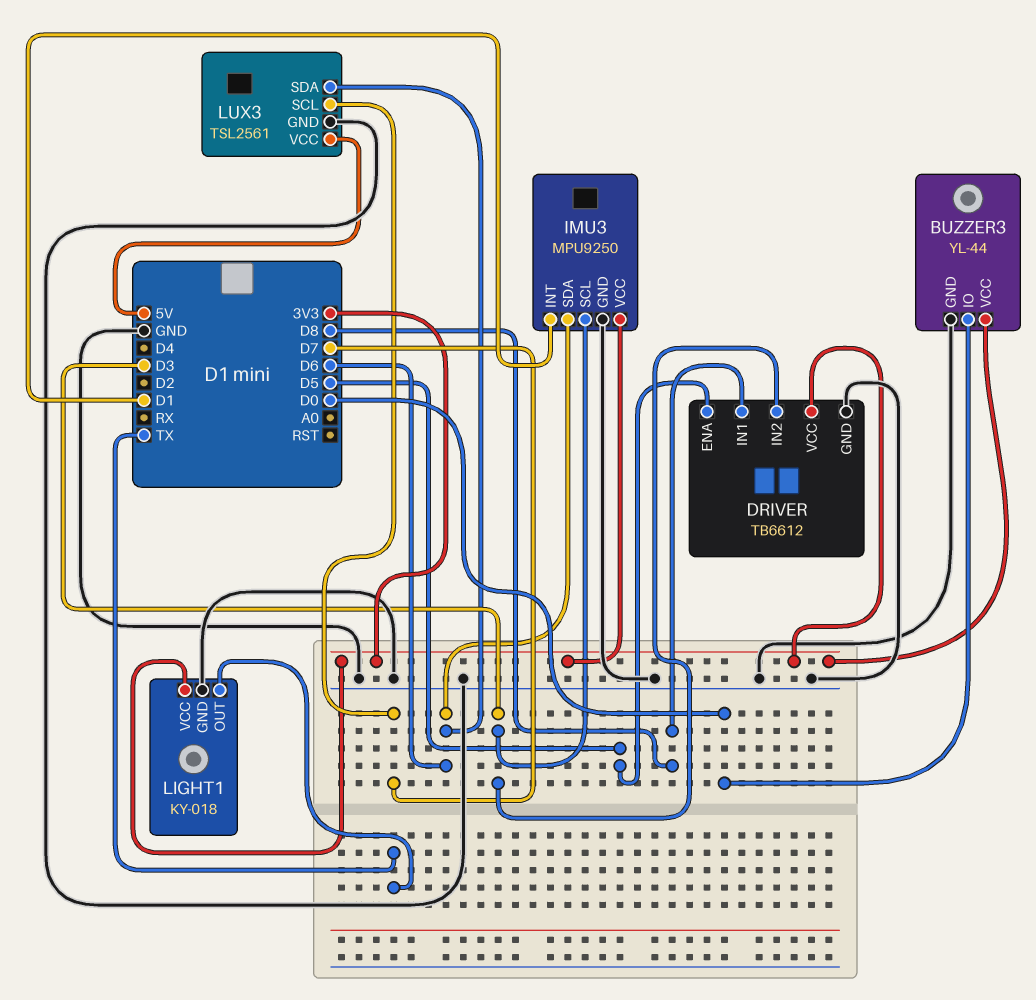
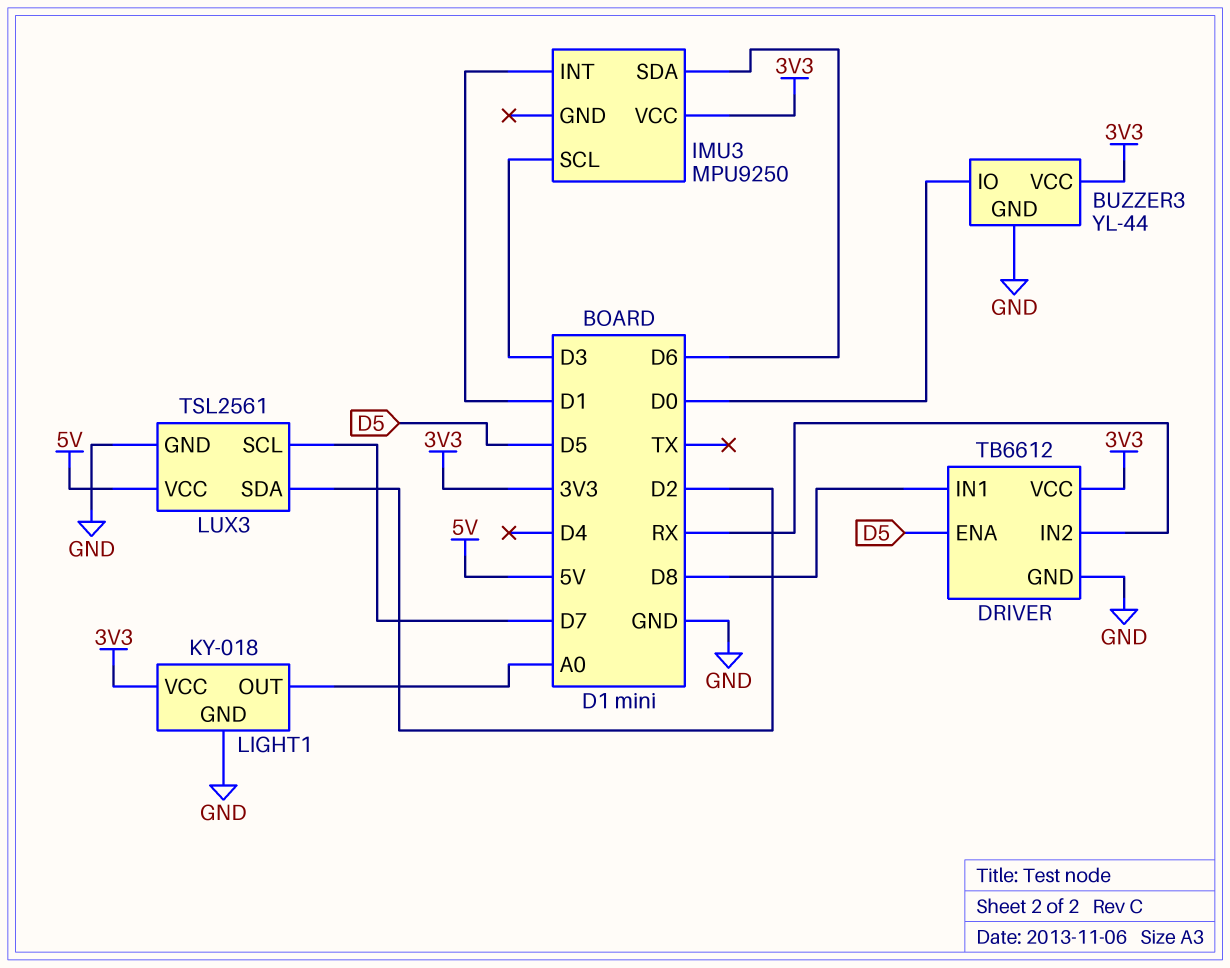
DRIVER pin IN2: D3 -> RX
IMU3 pin GND: GND -> none
LIGHT1 pin OUT: TX -> A0
LUX3 pin SDA: D6 -> D2

